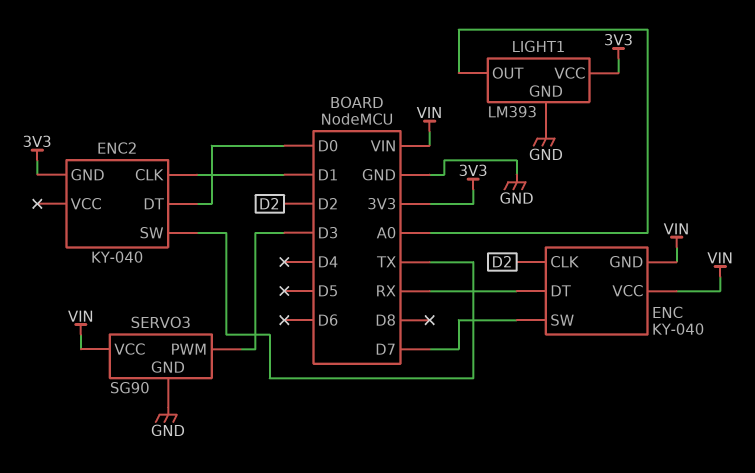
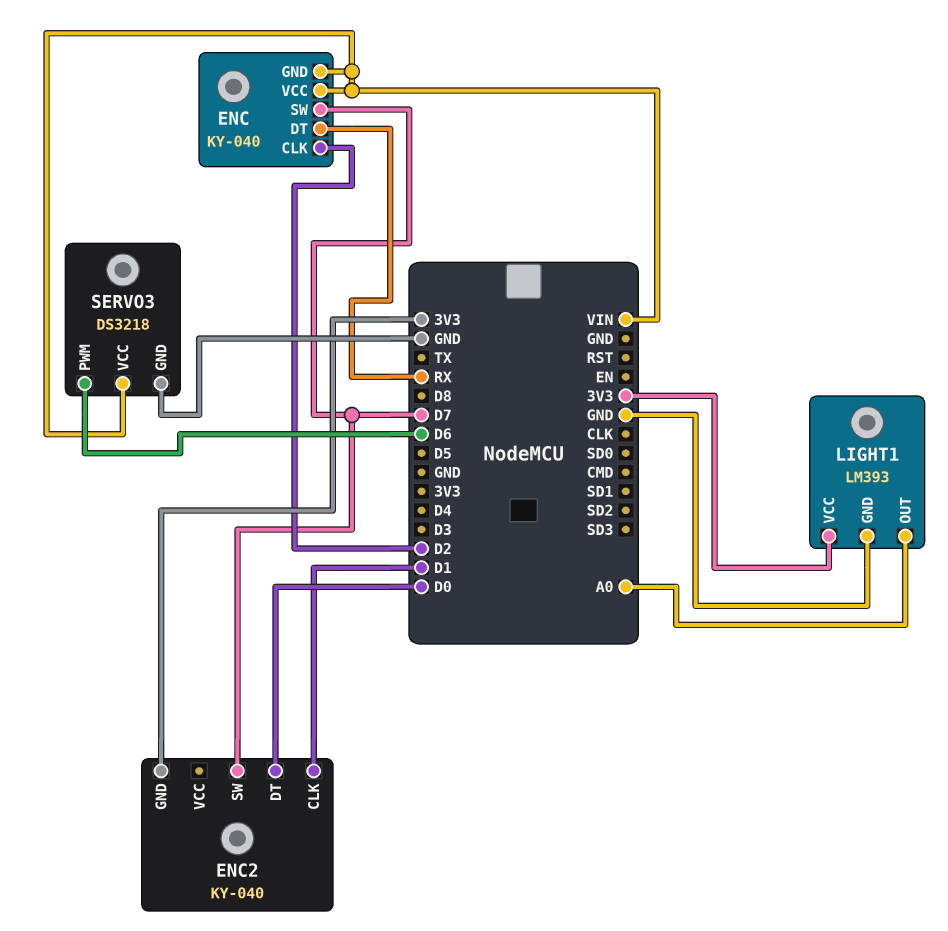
ENC2 pin SW: TX -> D7
SERVO3: SG90 -> DS3218
SERVO3 pin PWM: D3 -> D6

